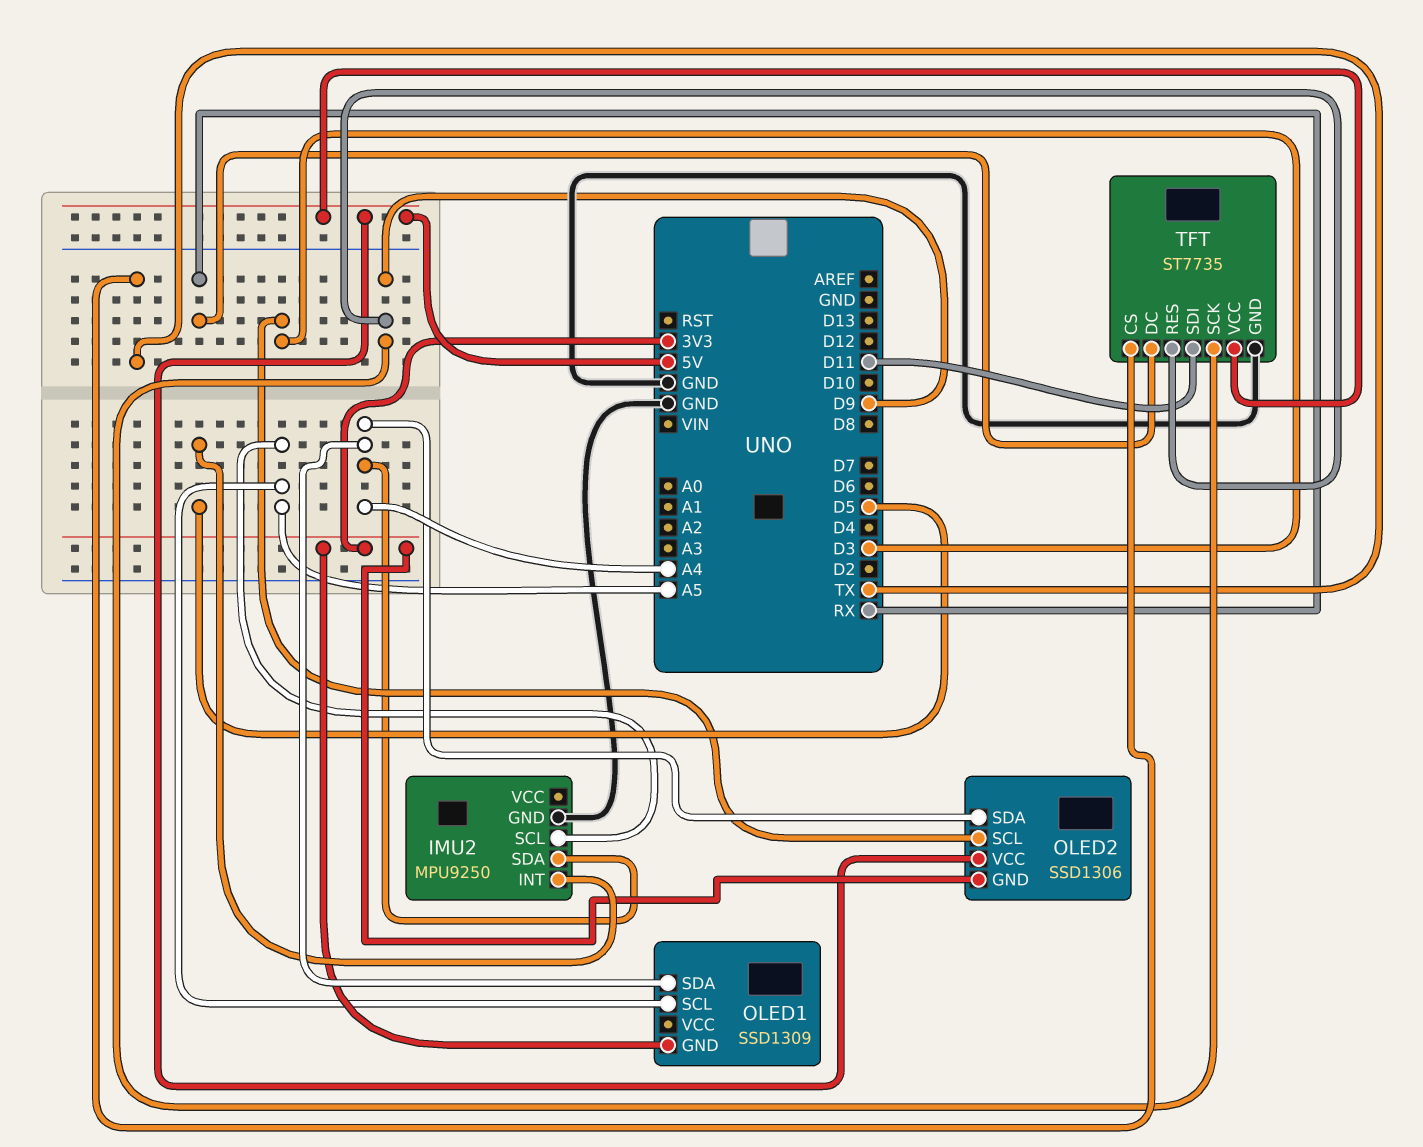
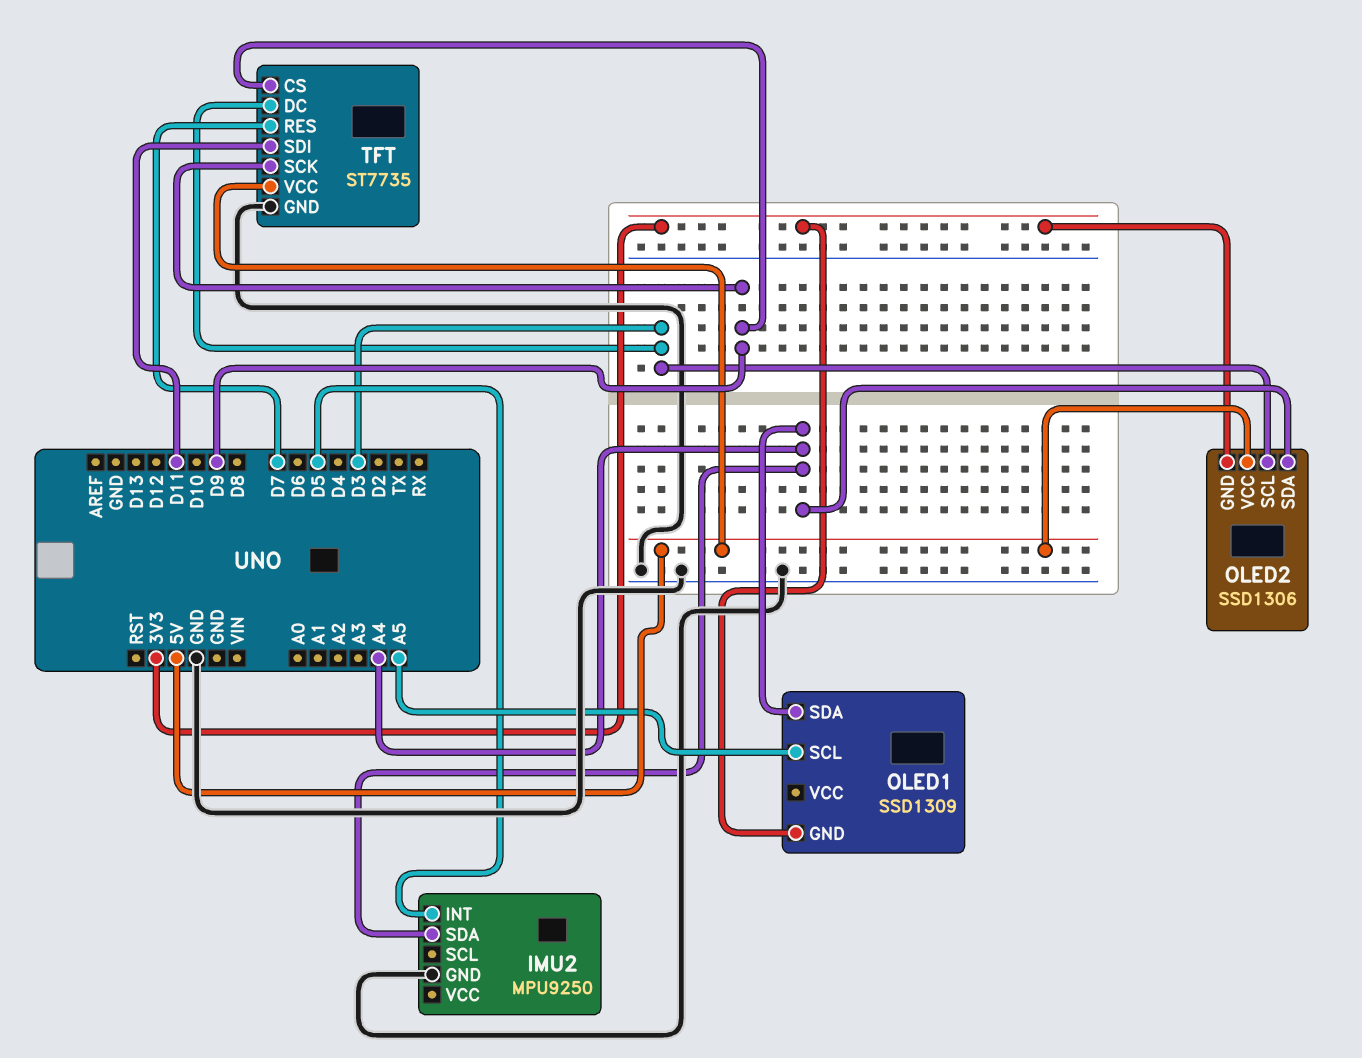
IMU2 pin SCL: A5 -> none
TFT pin CS: TX -> D9
TFT pin DC: RX -> D3
TFT pin RES: D9 -> D7

